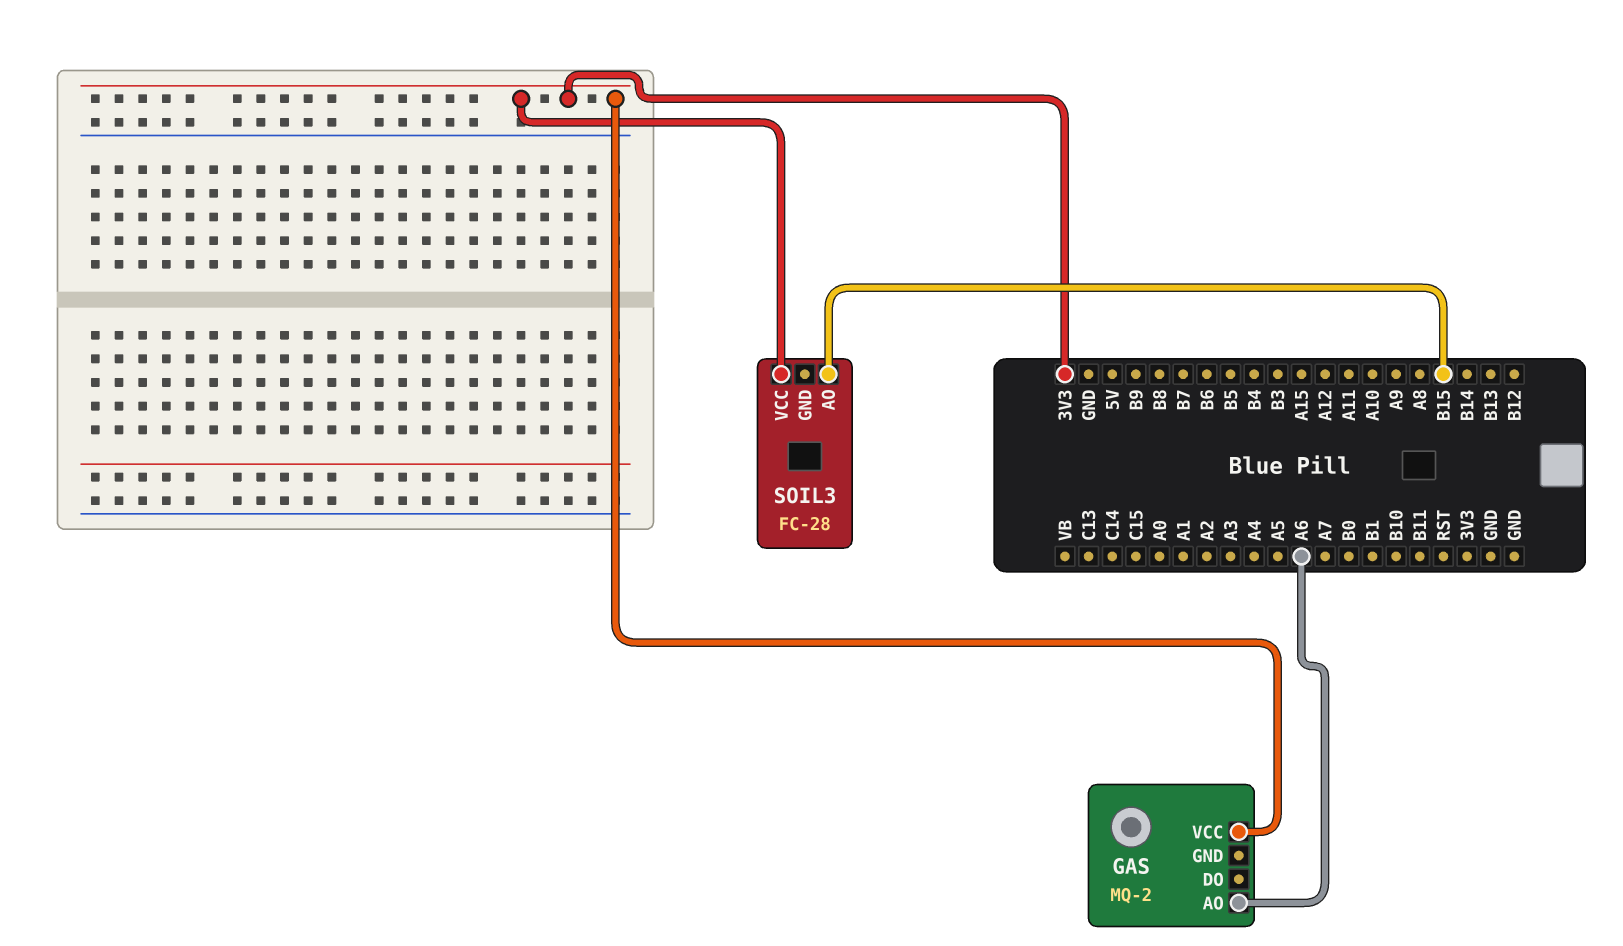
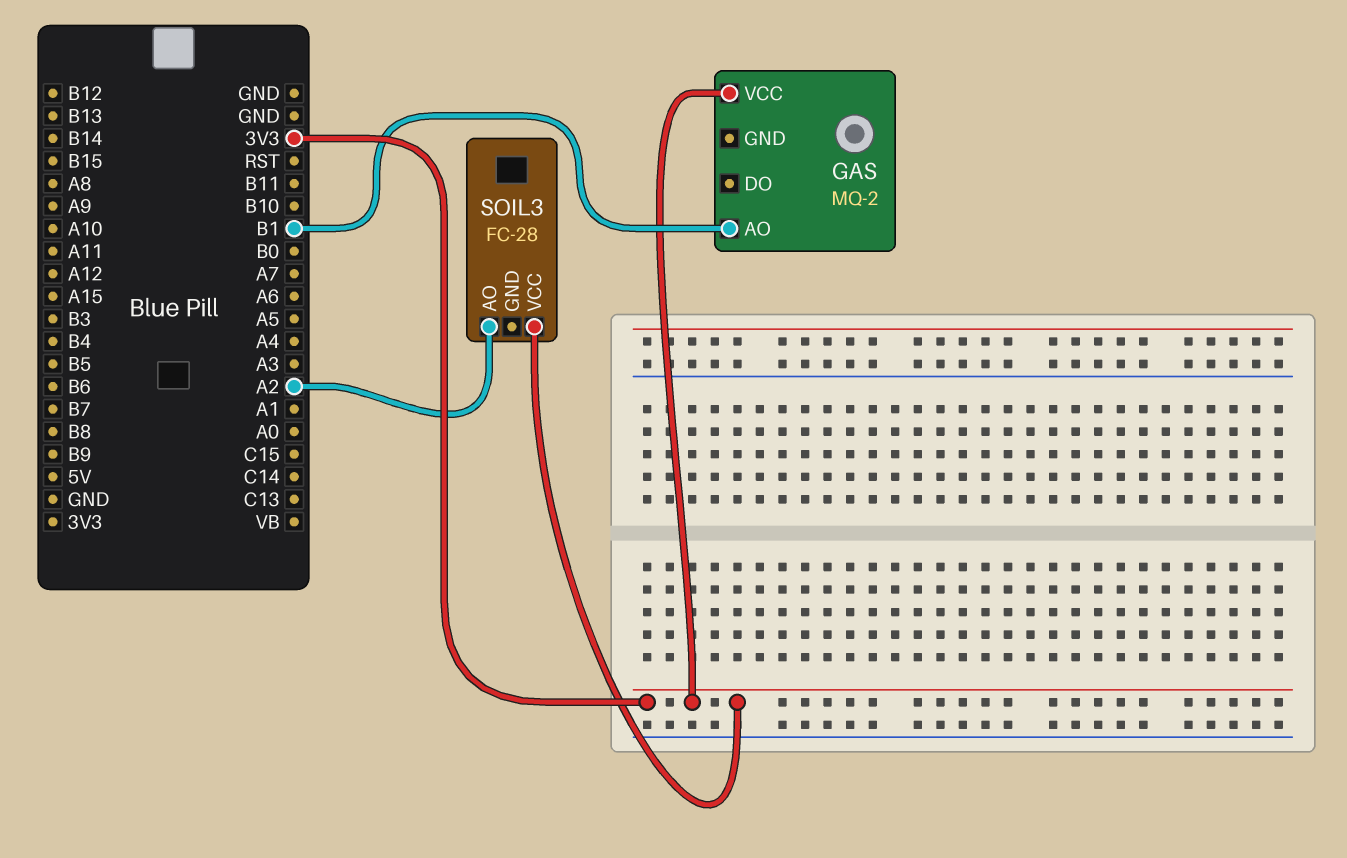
GAS pin AO: A6 -> B1
SOIL3 pin AO: B15 -> A2

